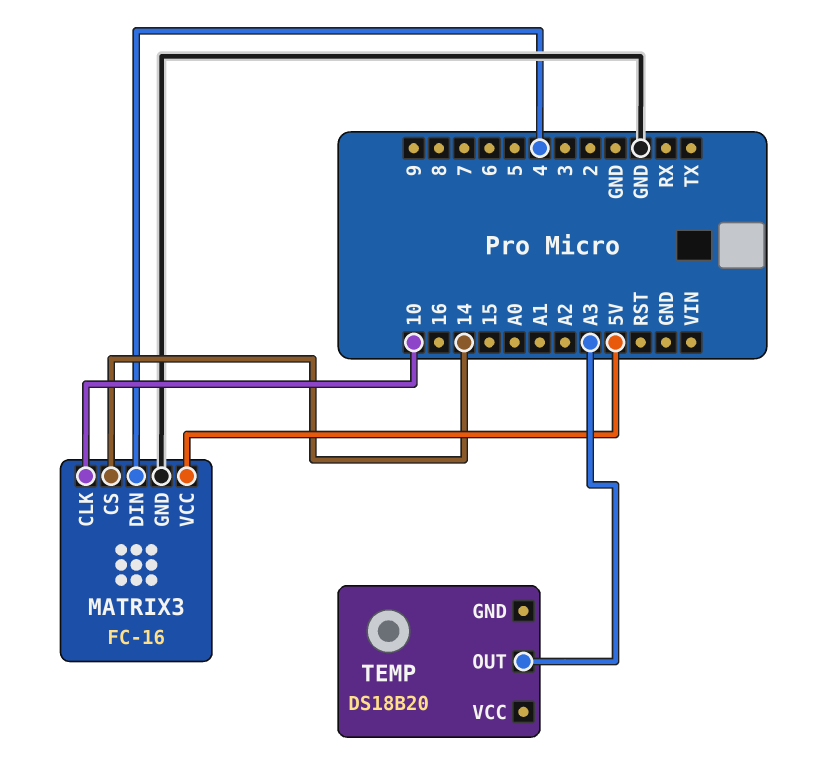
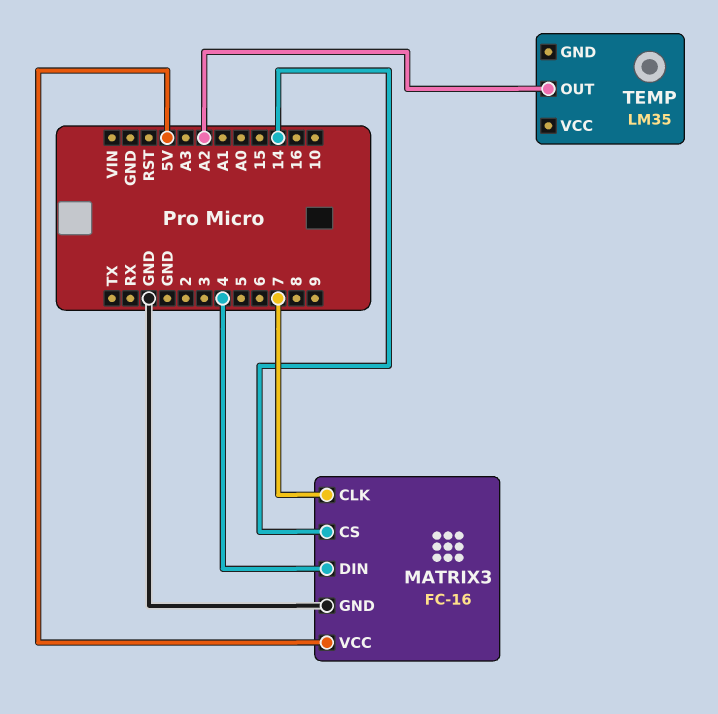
MATRIX3 pin CLK: 10 -> 7
TEMP: DS18B20 -> LM35
TEMP pin OUT: A3 -> A2

